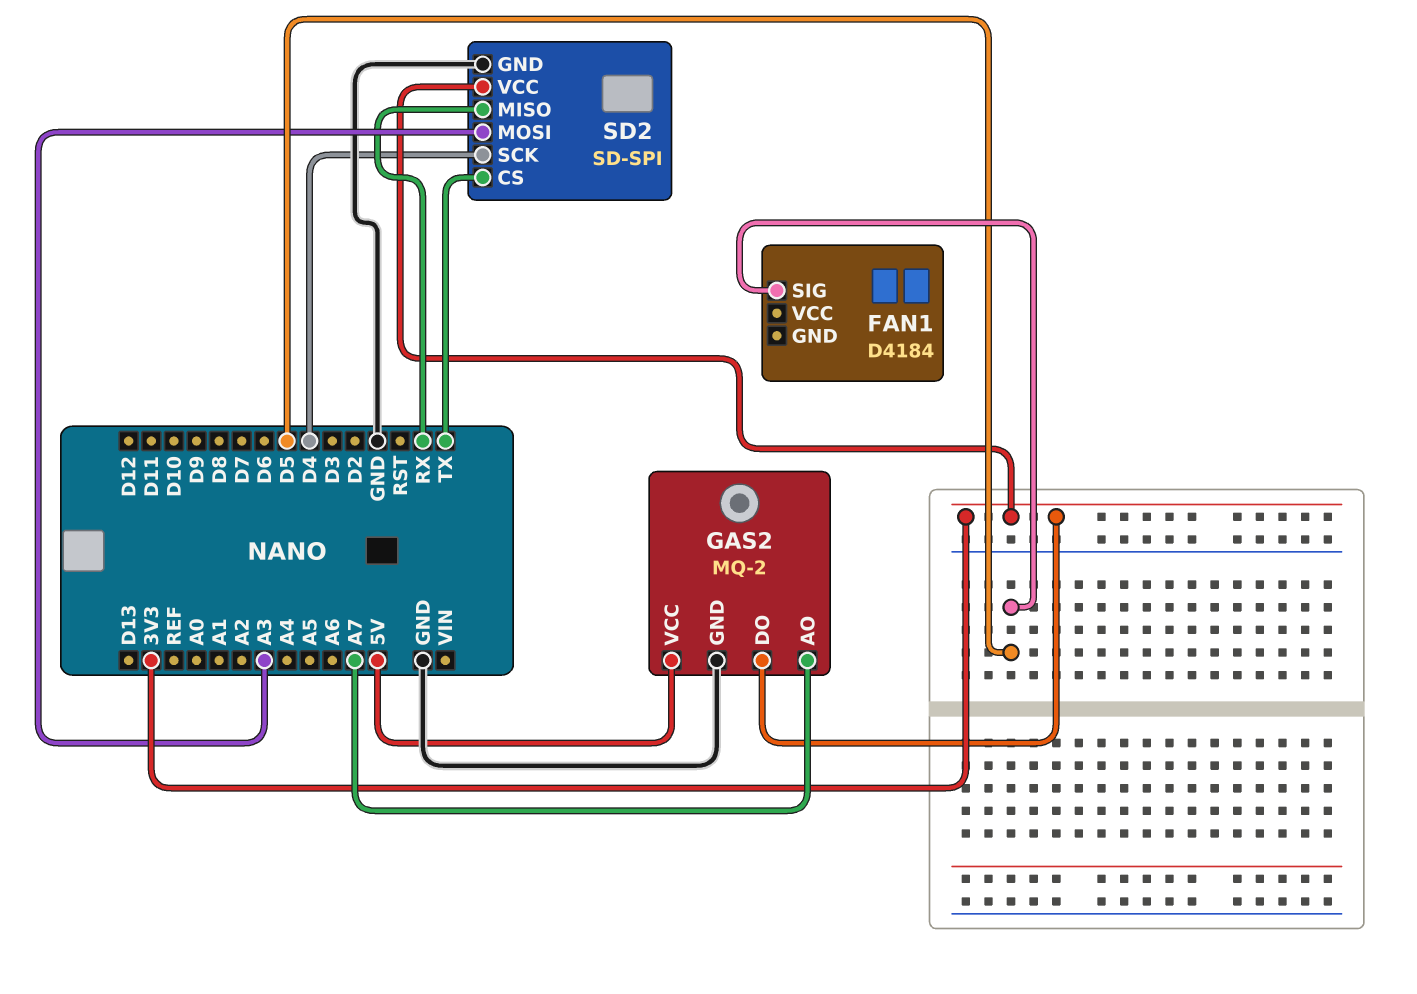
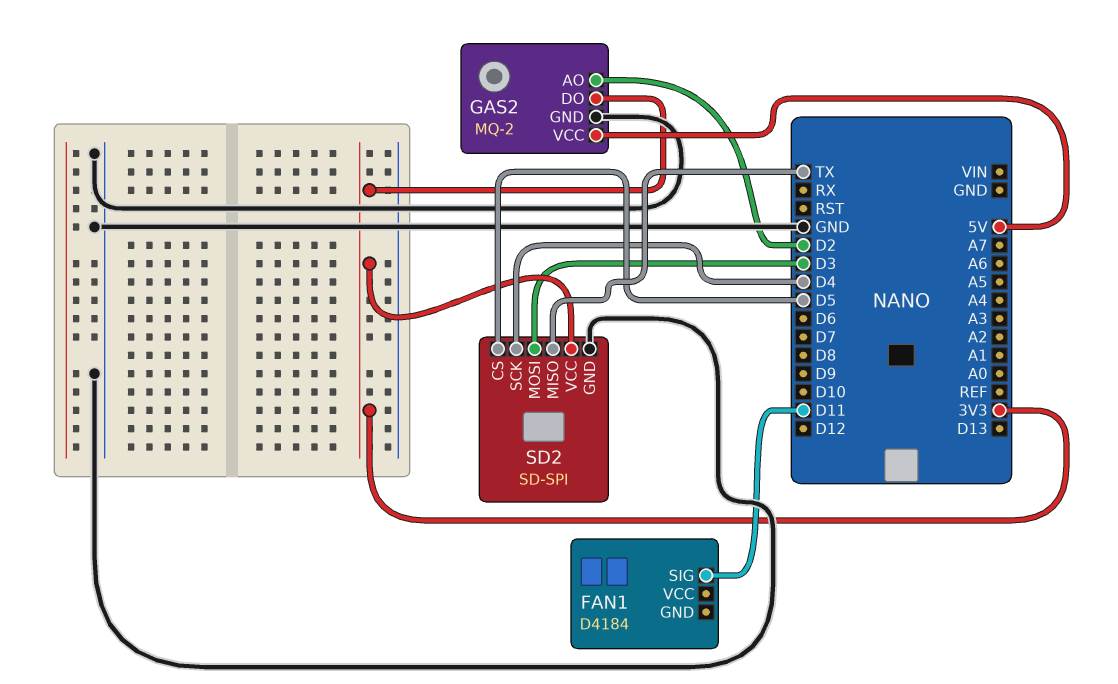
FAN1 pin SIG: D5 -> D11
GAS2 pin AO: A7 -> D2
SD2 pin CS: TX -> D5
SD2 pin MISO: RX -> TX
SD2 pin MOSI: A3 -> D3

